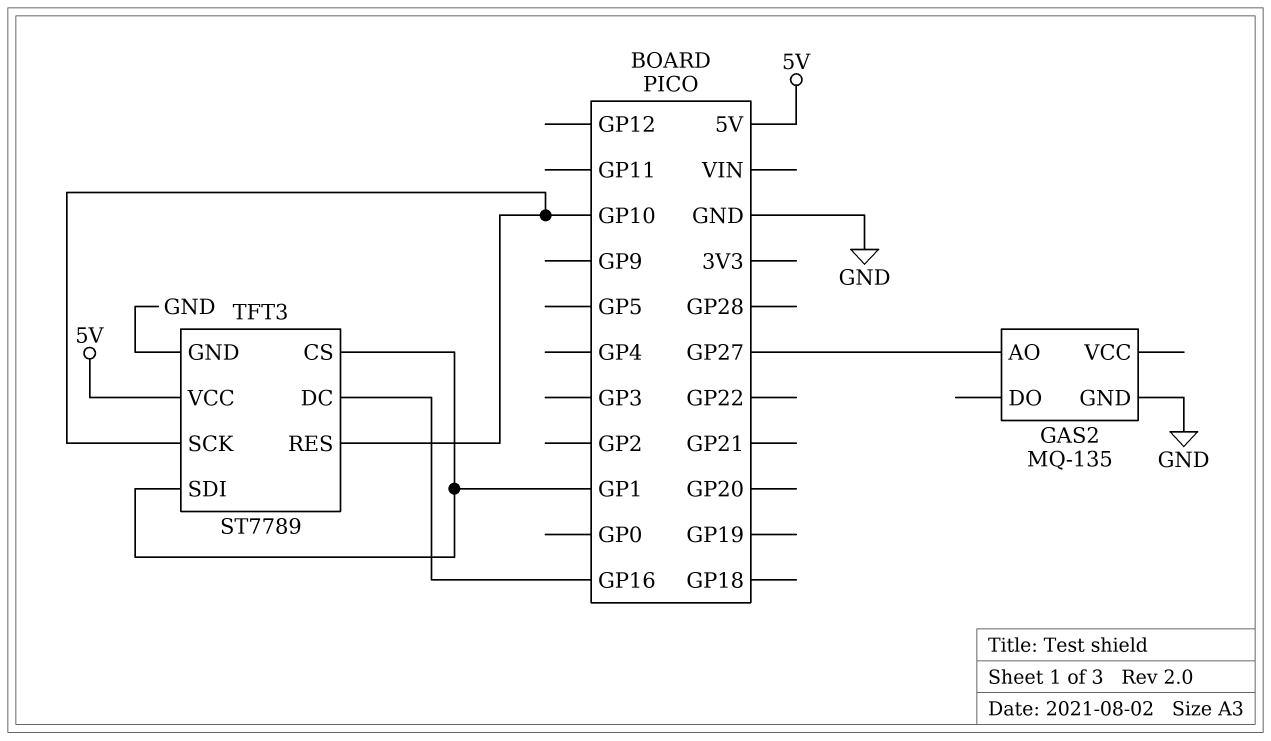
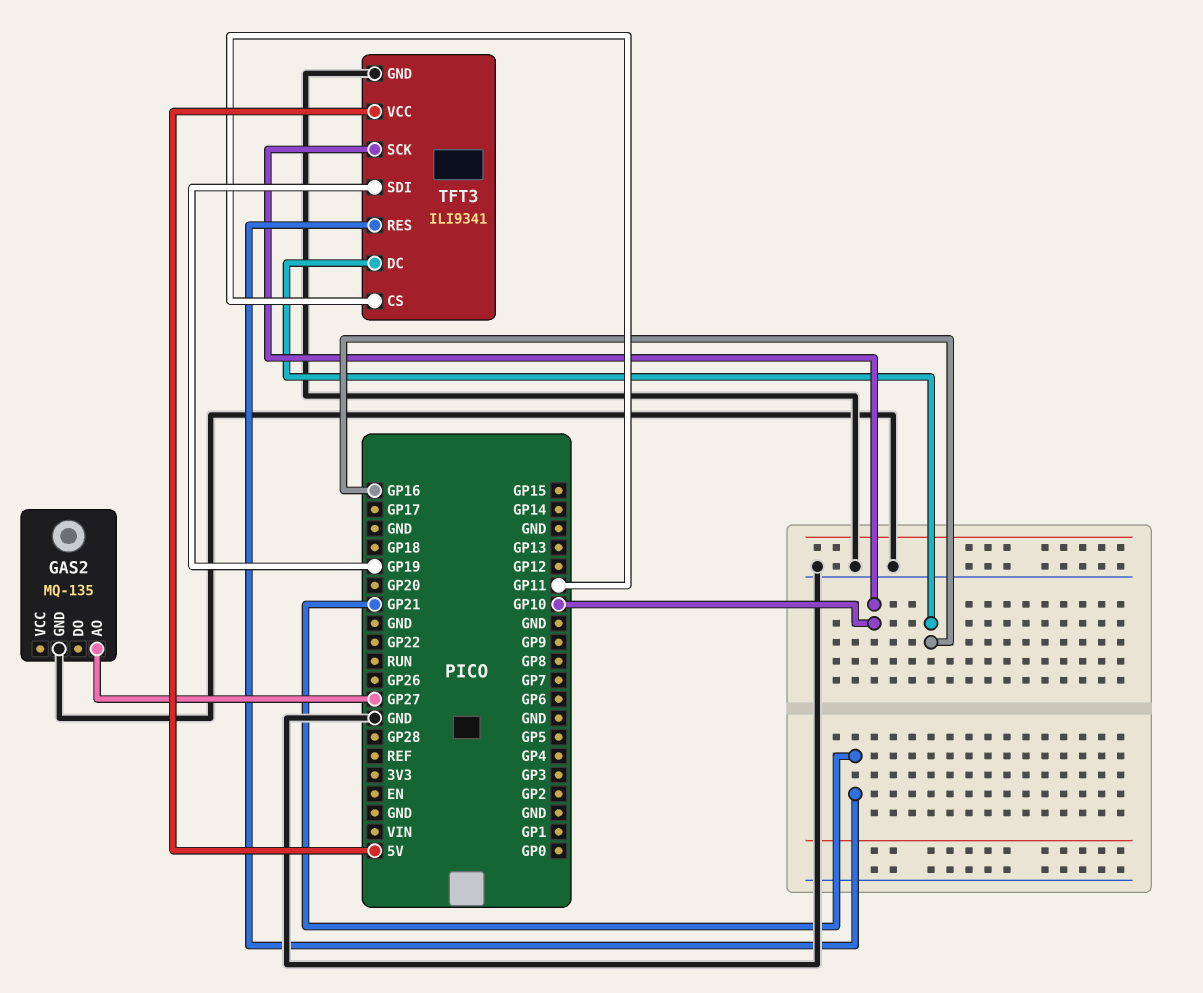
TFT3: ST7789 -> ILI9341
TFT3 pin CS: GP1 -> GP11
TFT3 pin RES: GP10 -> GP21
TFT3 pin SDI: GP1 -> GP19

